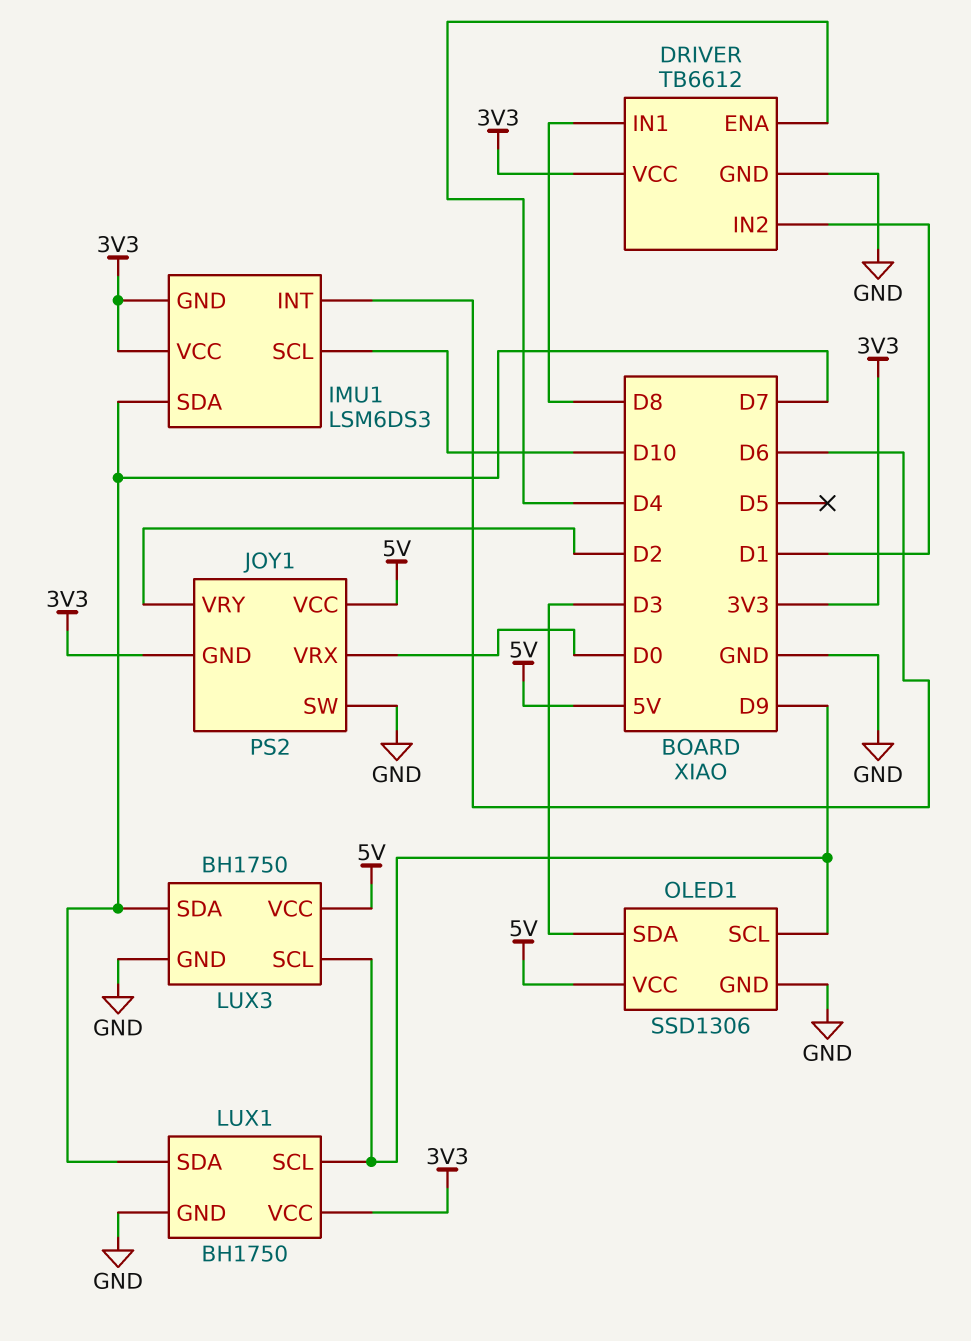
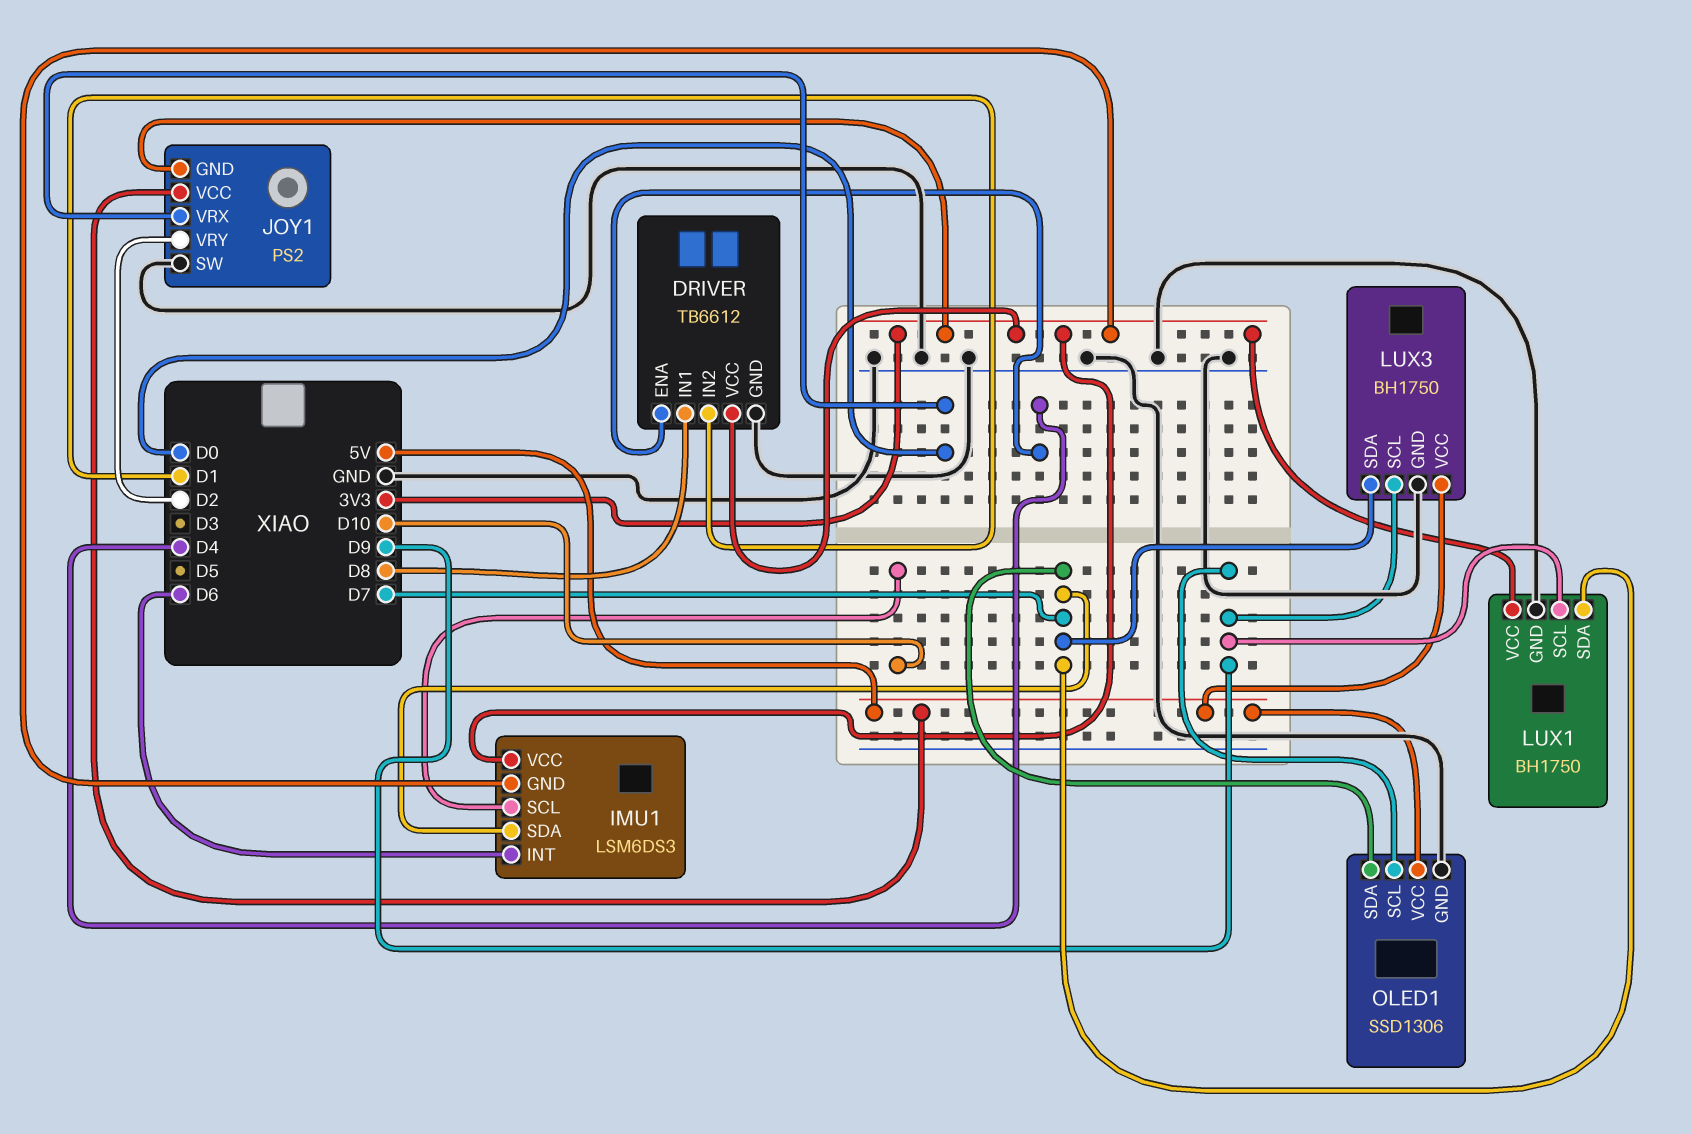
OLED1 pin SDA: D3 -> D7

